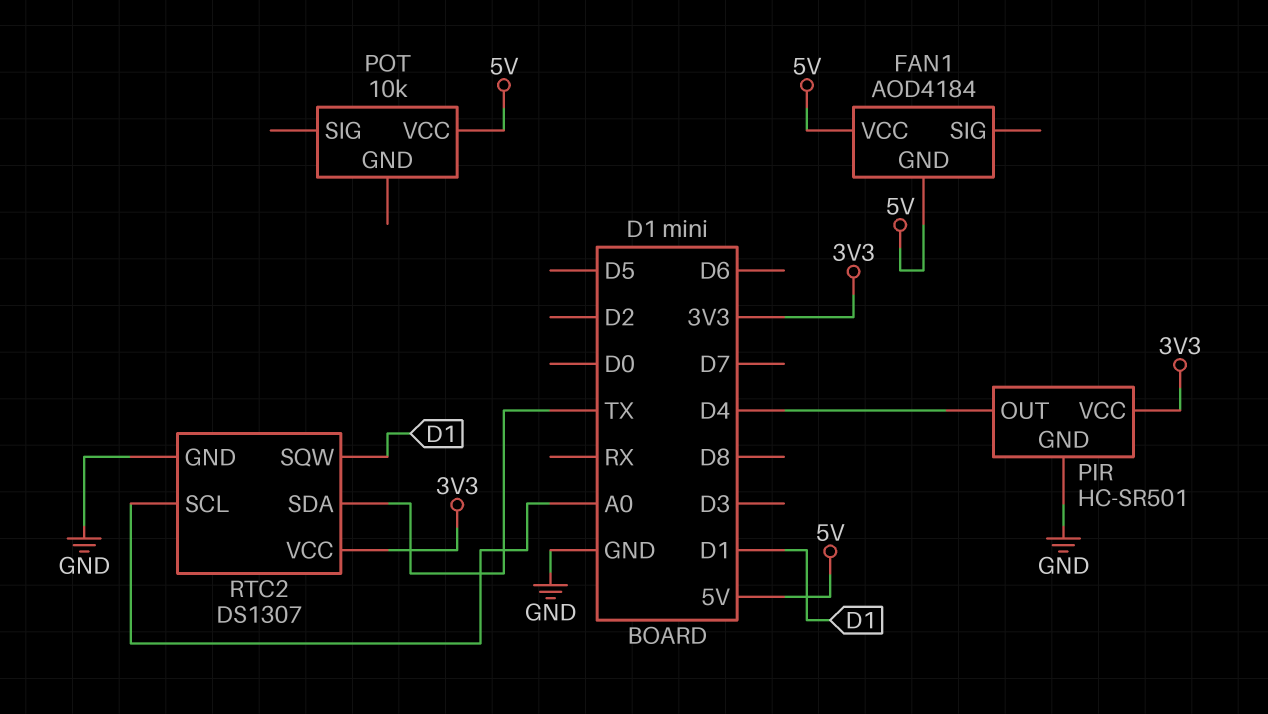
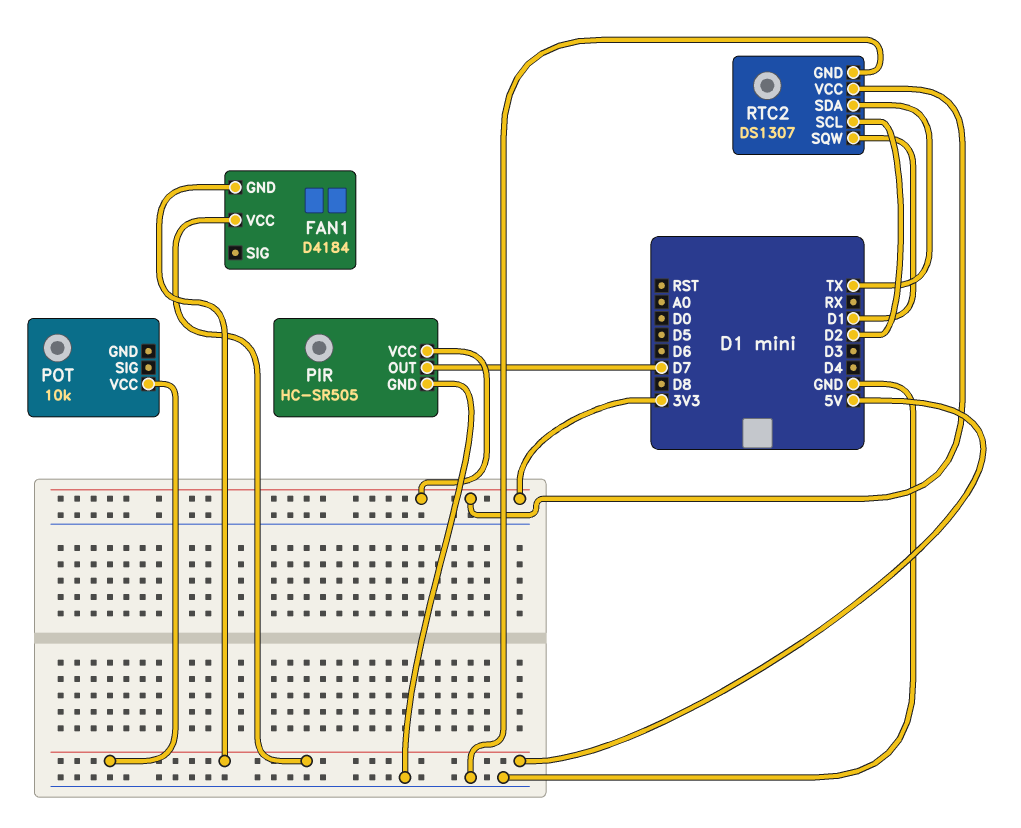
FAN1: AOD4184 -> D4184
PIR: HC-SR501 -> HC-SR505
PIR pin OUT: D4 -> D7
RTC2 pin SCL: A0 -> D2

